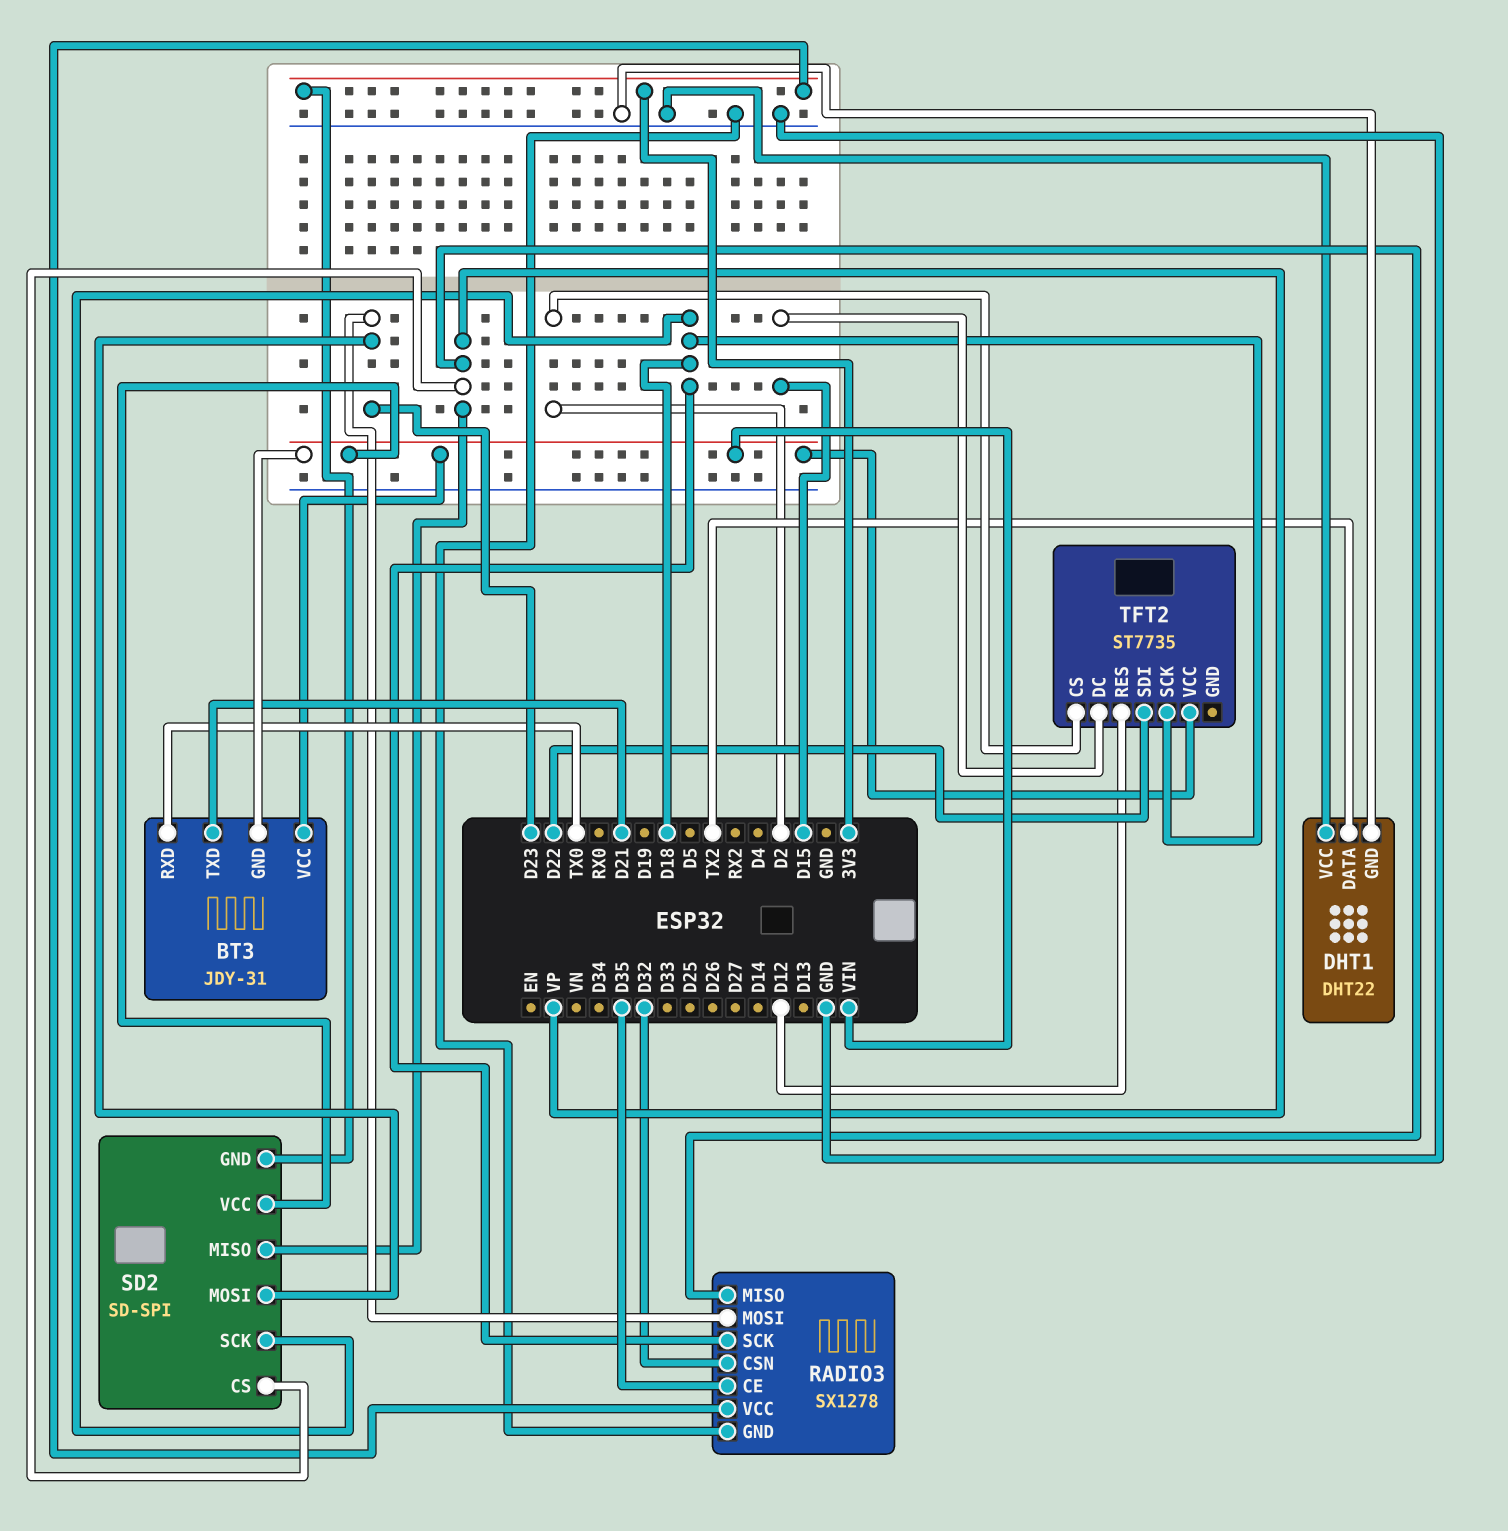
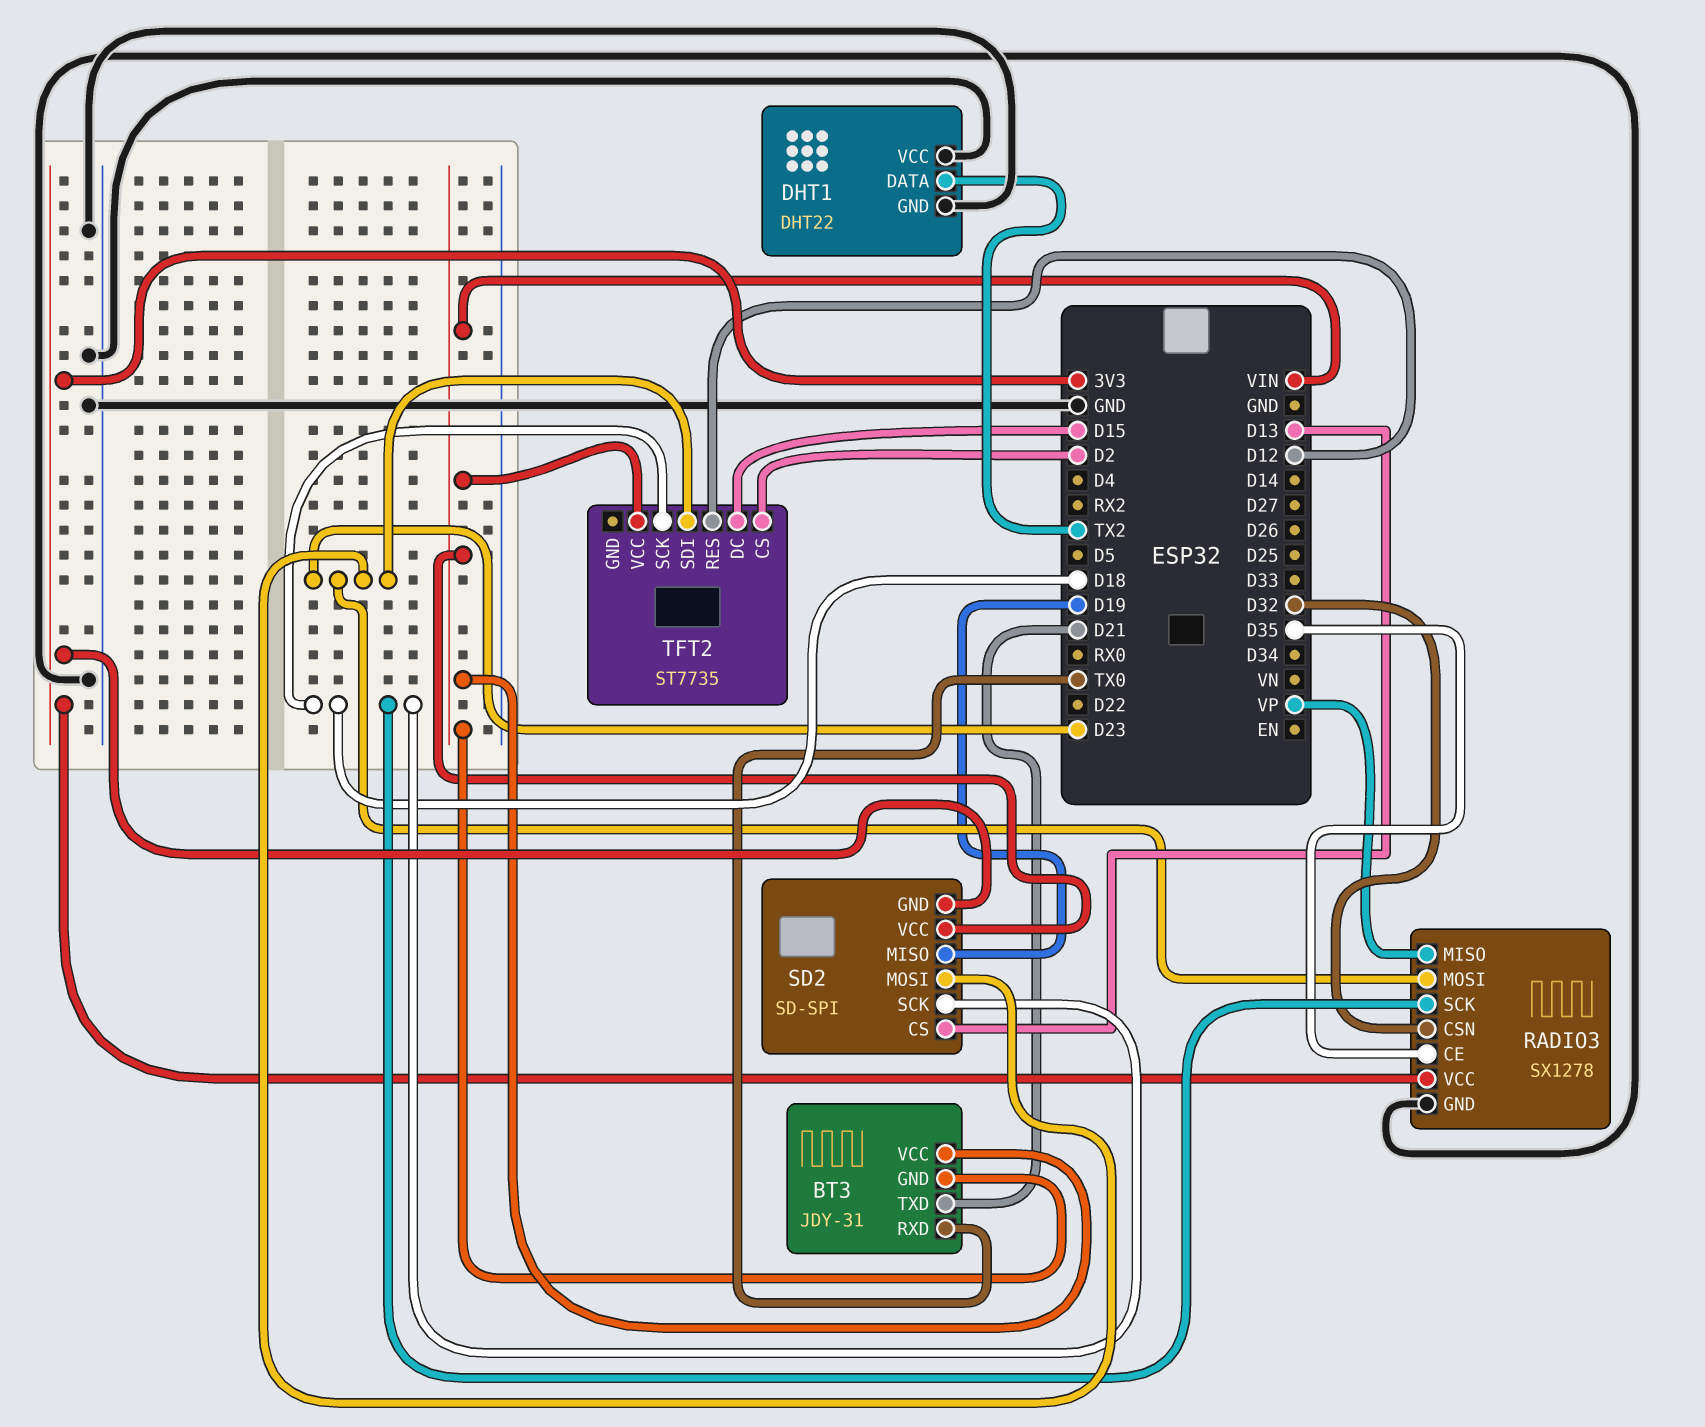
SD2 pin CS: VP -> D13
SD2 pin MISO: VP -> D19
TFT2 pin SDI: D22 -> D23

